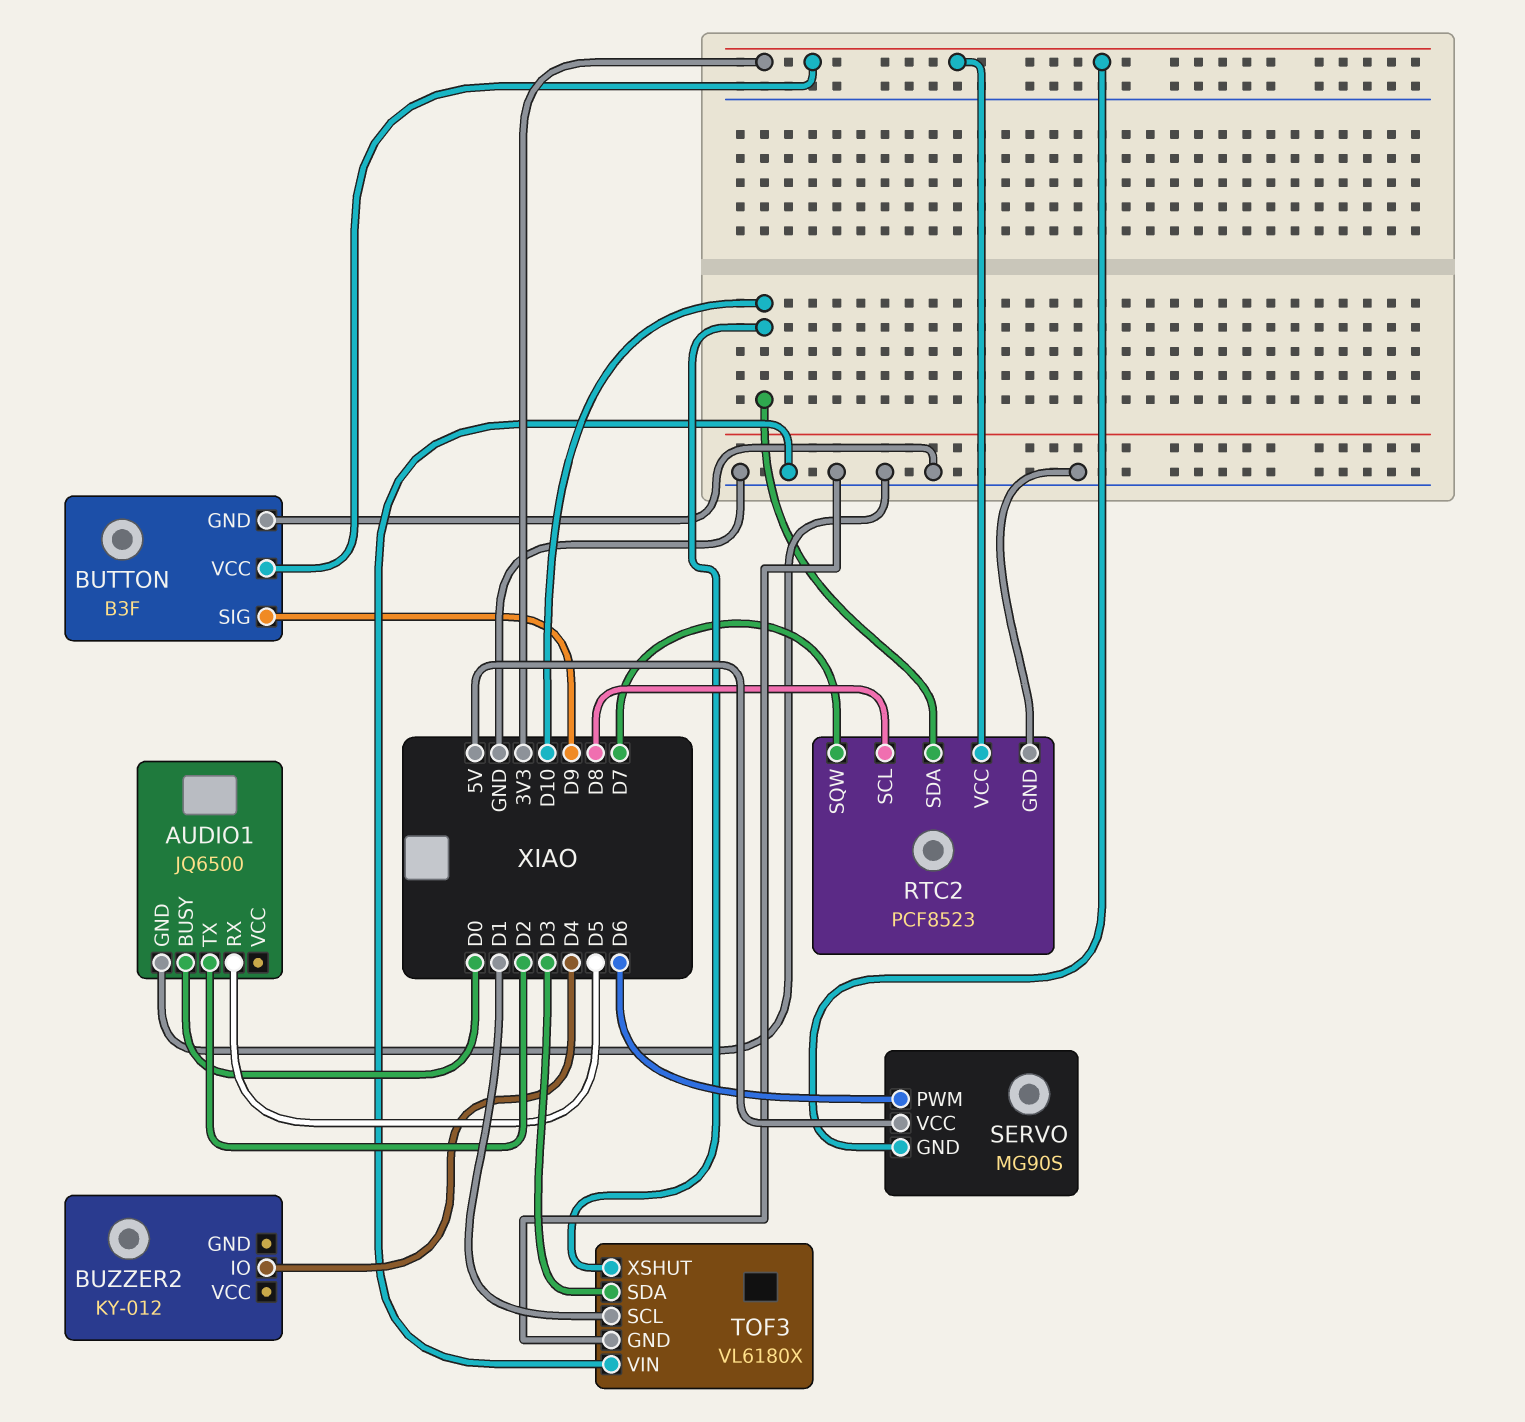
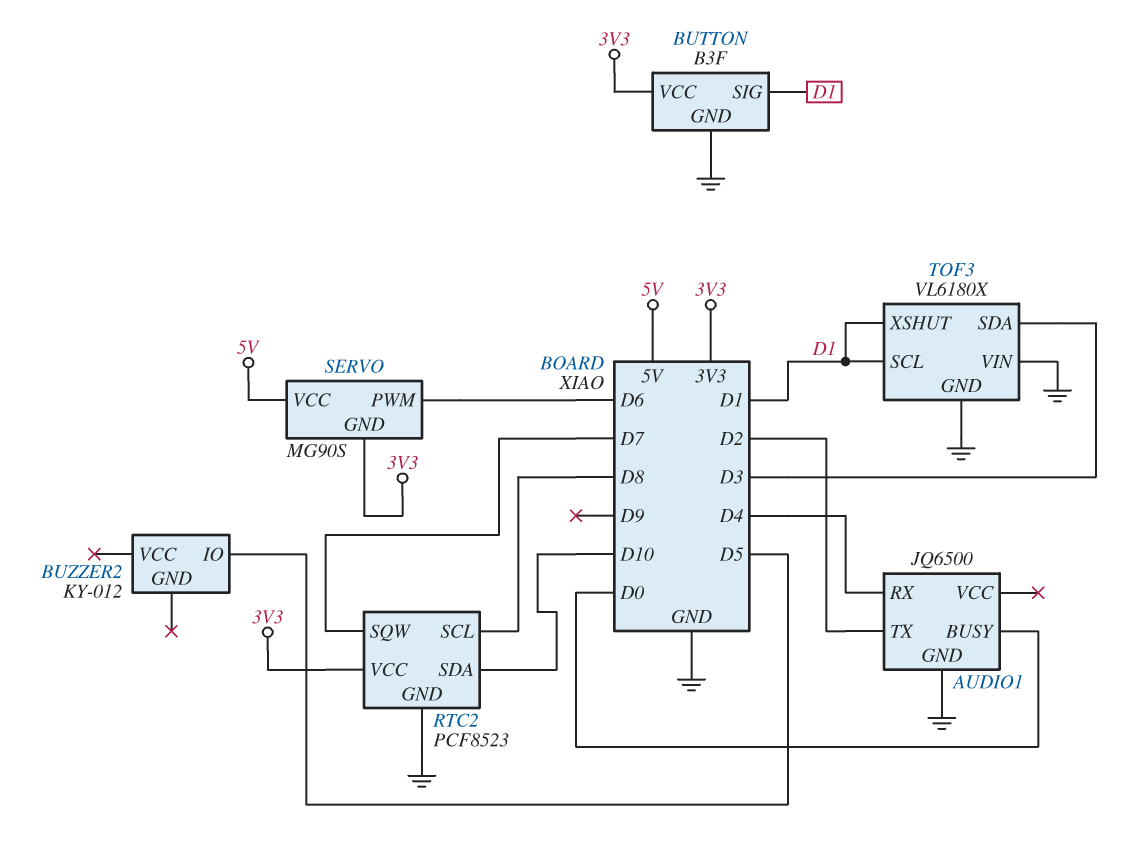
AUDIO1 pin RX: D5 -> D4
BUTTON pin SIG: D9 -> D1
BUZZER2 pin IO: D4 -> D5
TOF3 pin XSHUT: D10 -> D1

